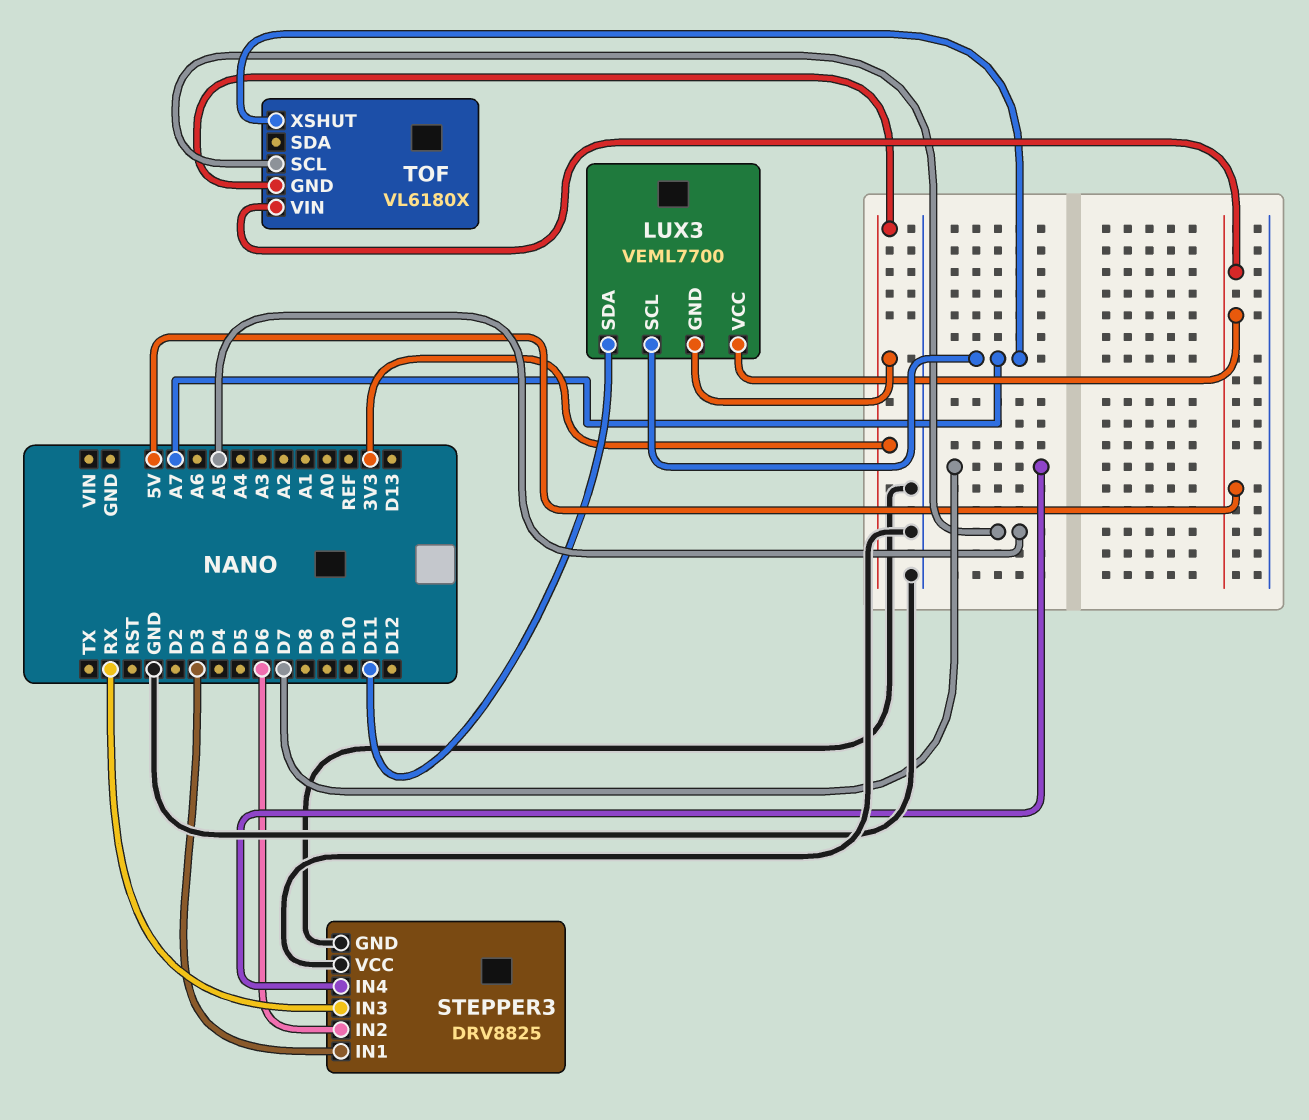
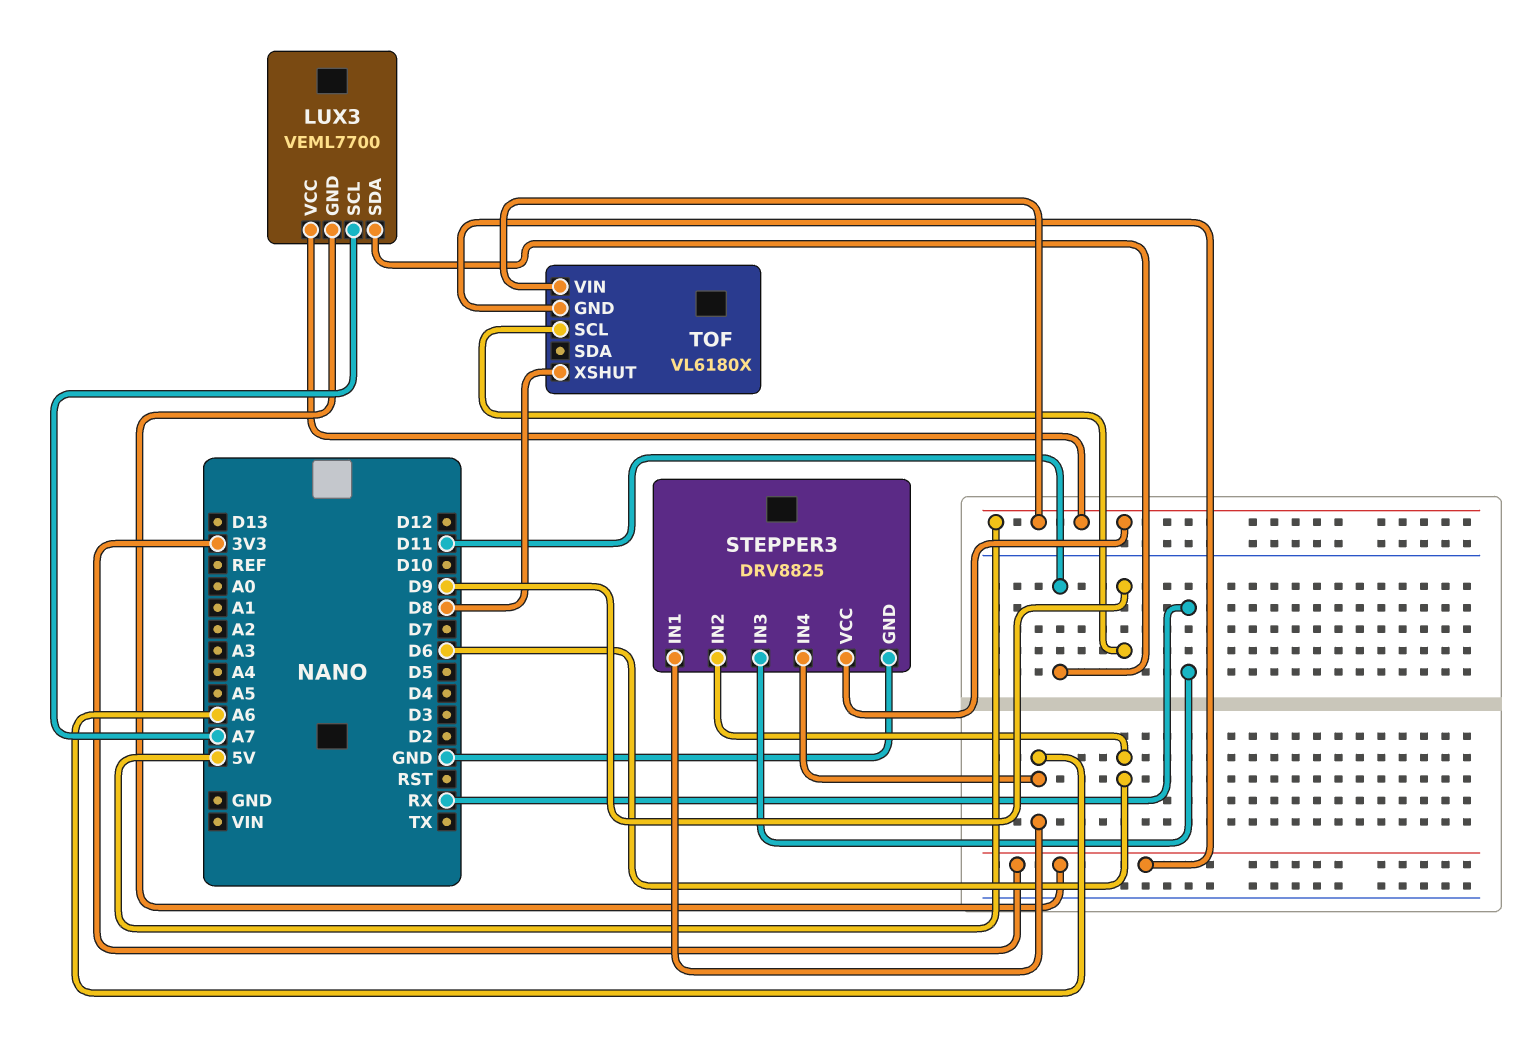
STEPPER3 pin IN1: D3 -> A6
STEPPER3 pin IN4: D7 -> A6
STEPPER3 pin VCC: GND -> 5V
TOF pin SCL: A5 -> D9
TOF pin XSHUT: A7 -> D8

